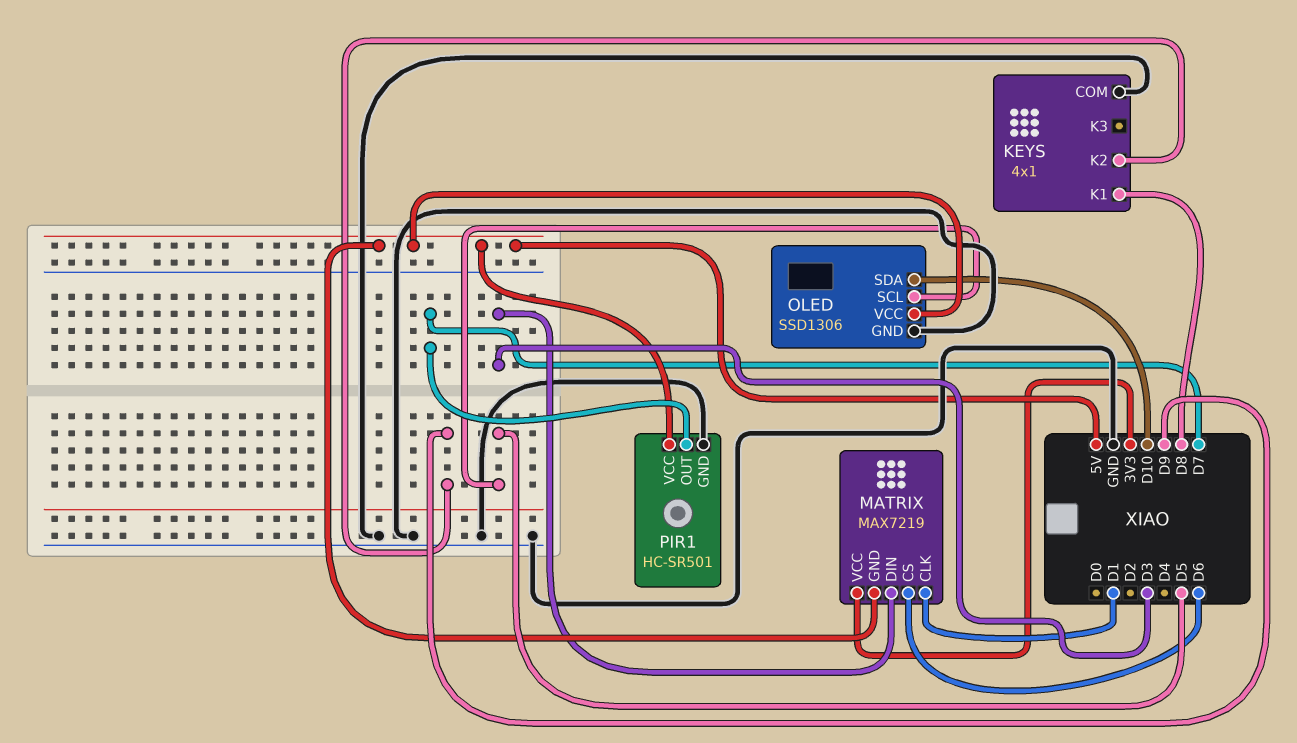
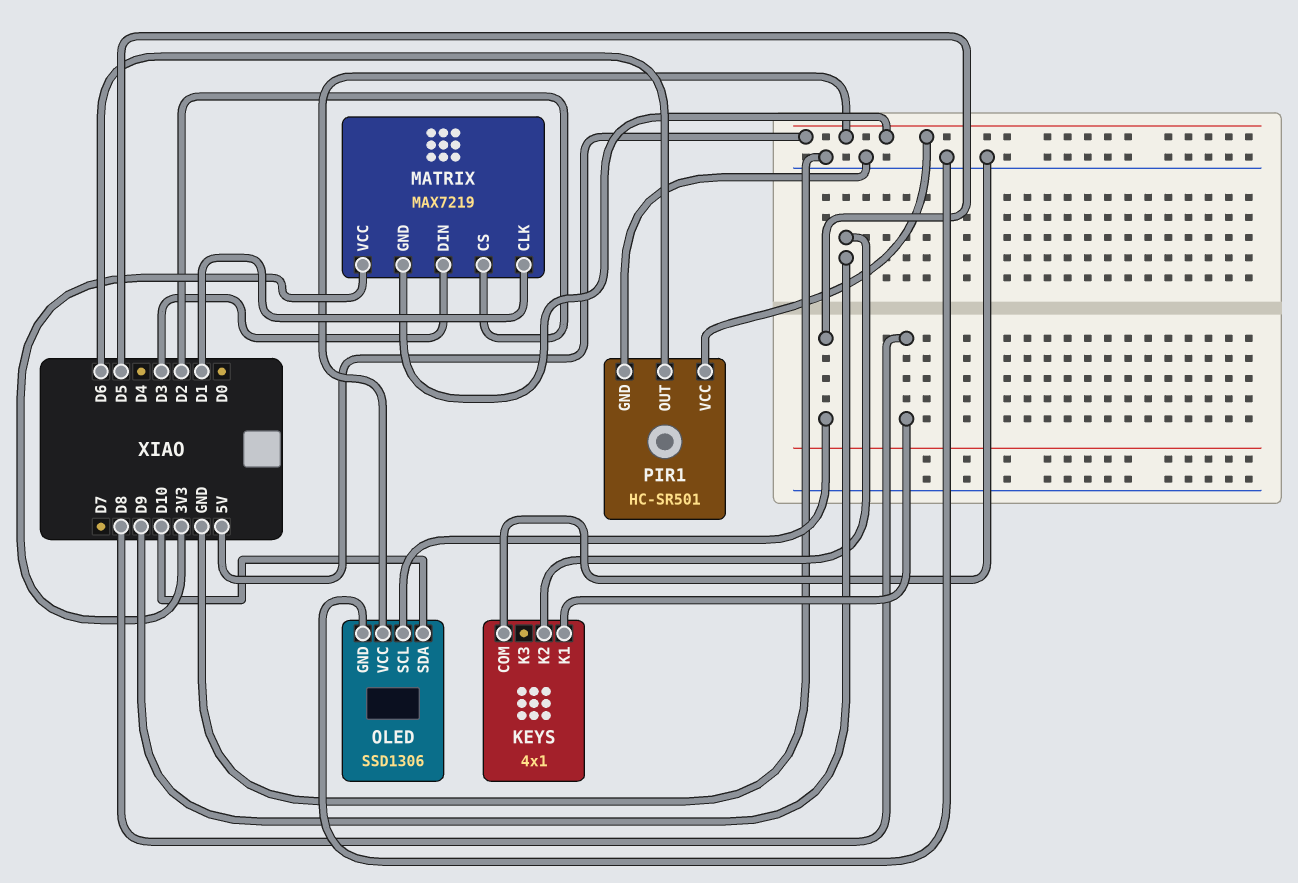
MATRIX pin CS: D6 -> D2
PIR1 pin OUT: D7 -> D6

